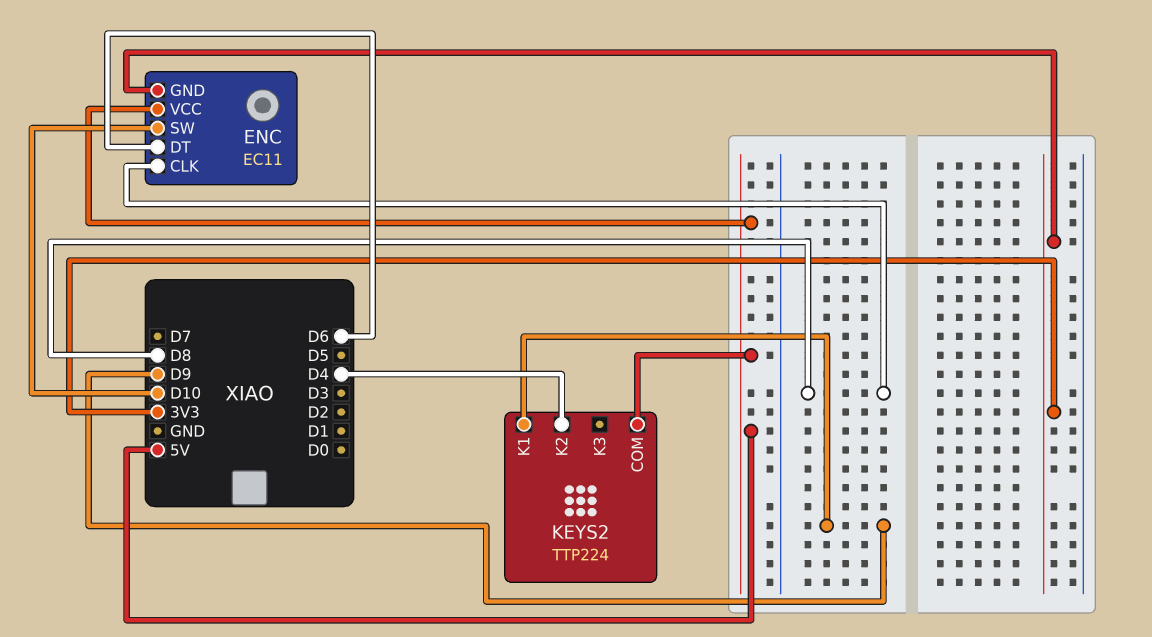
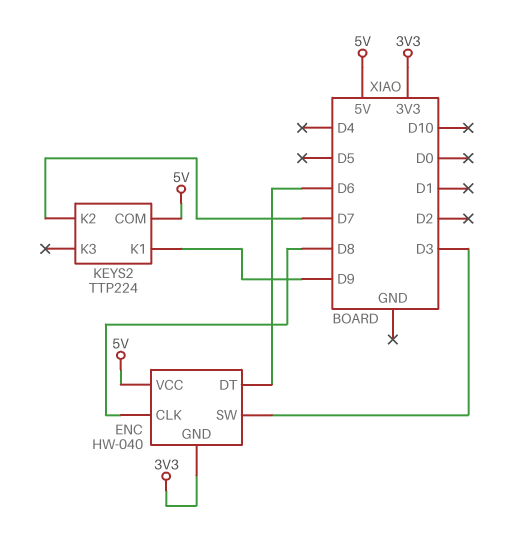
ENC: EC11 -> HW-040
ENC pin SW: D10 -> D3
KEYS2 pin K2: D4 -> D7

